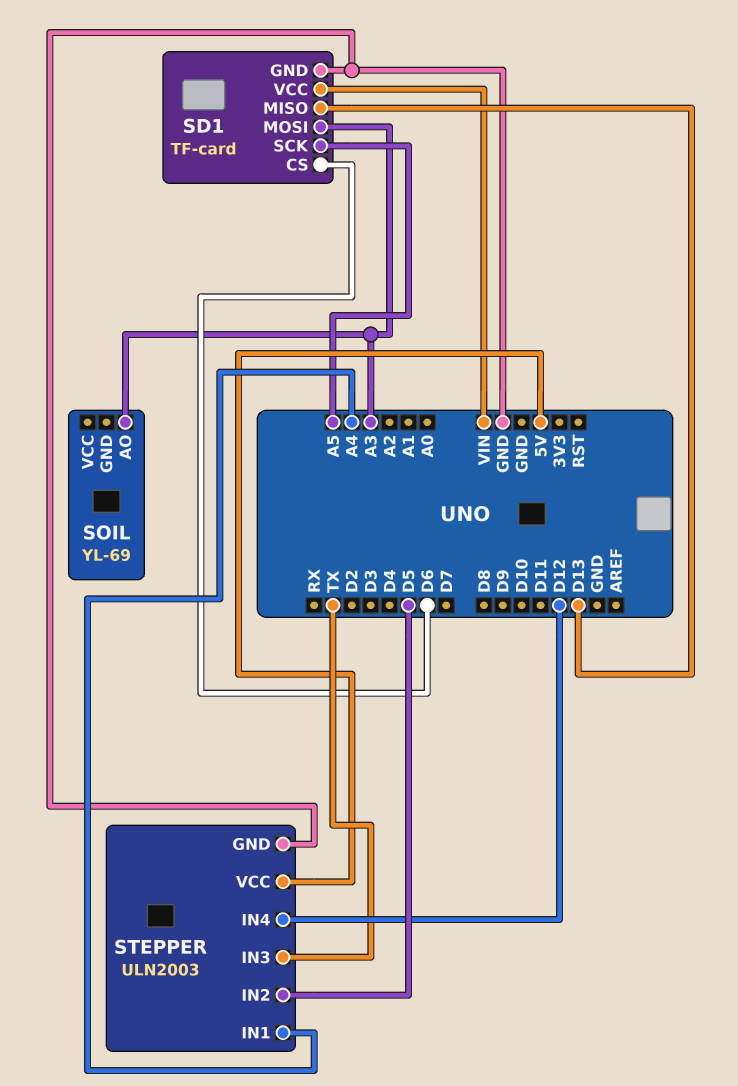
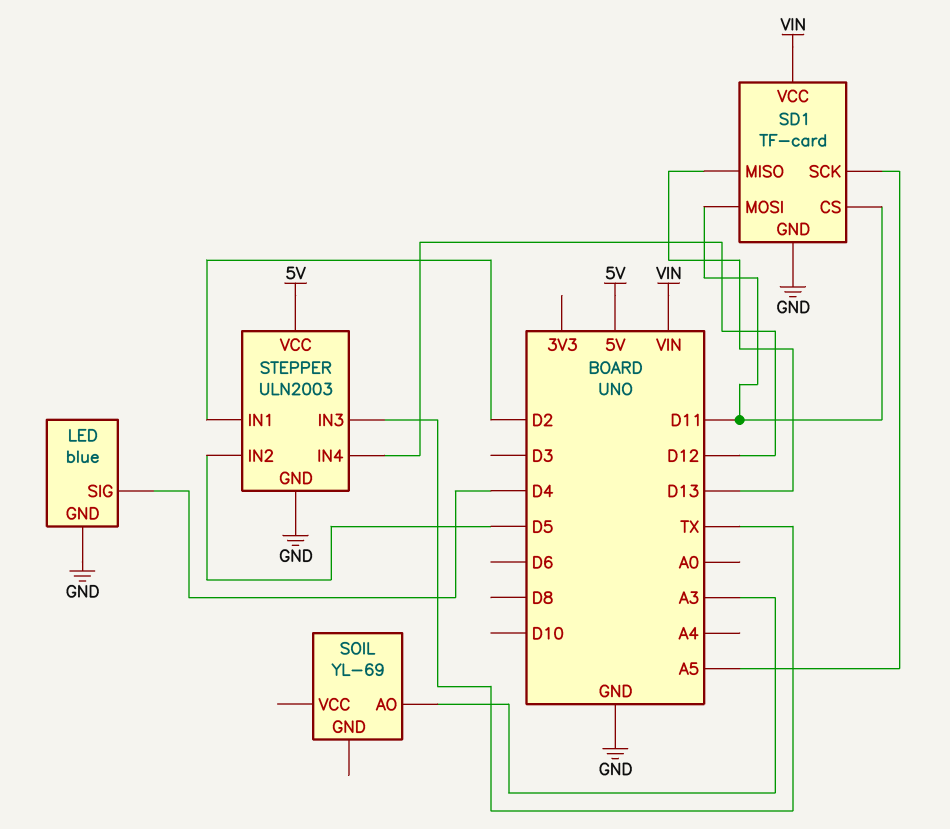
LED: none -> blue
LED pin GND: none -> GND
LED pin SIG: none -> D4
SD1 pin CS: D6 -> D11
SD1 pin MOSI: A3 -> D11
STEPPER pin IN1: A4 -> D2

